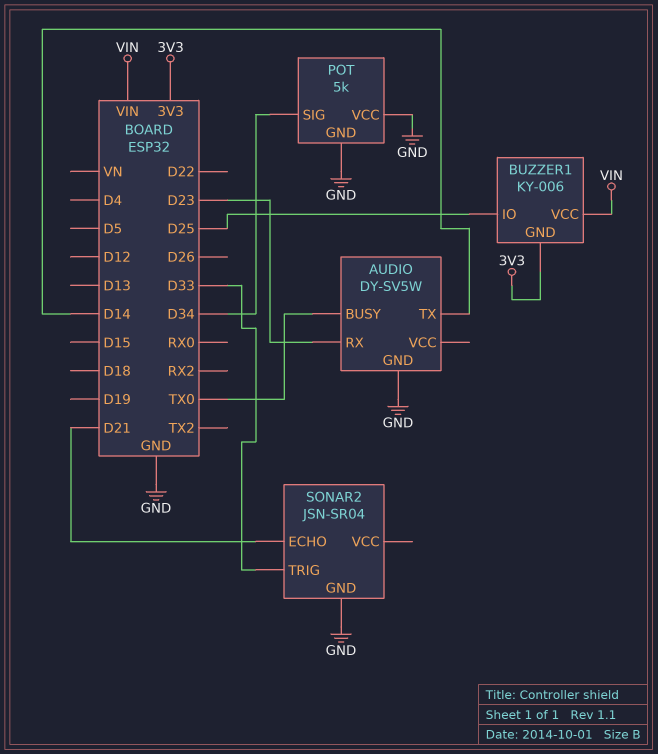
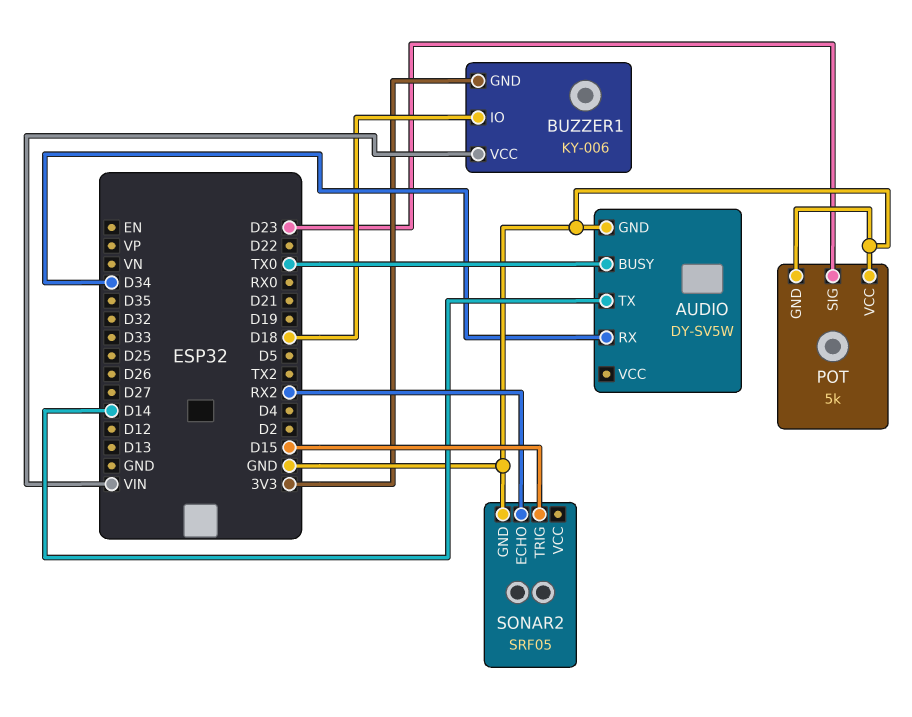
AUDIO pin RX: D23 -> D34
BUZZER1 pin IO: D25 -> D18
POT pin SIG: D34 -> D23
SONAR2: JSN-SR04 -> SRF05
SONAR2 pin ECHO: D21 -> RX2
SONAR2 pin TRIG: D33 -> D15

